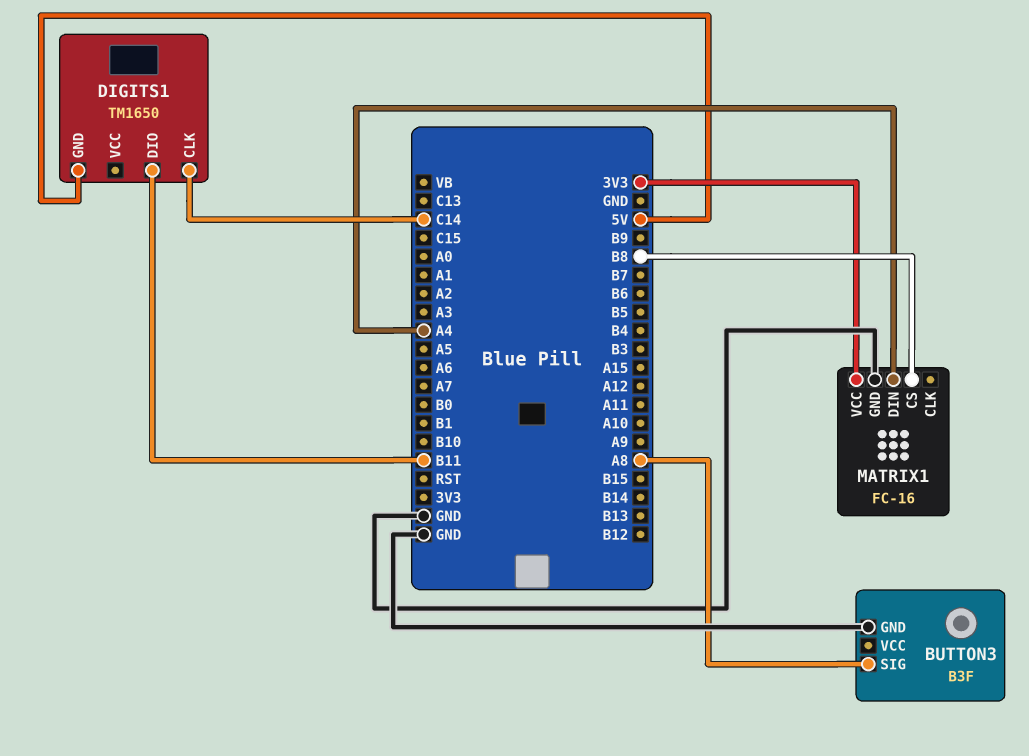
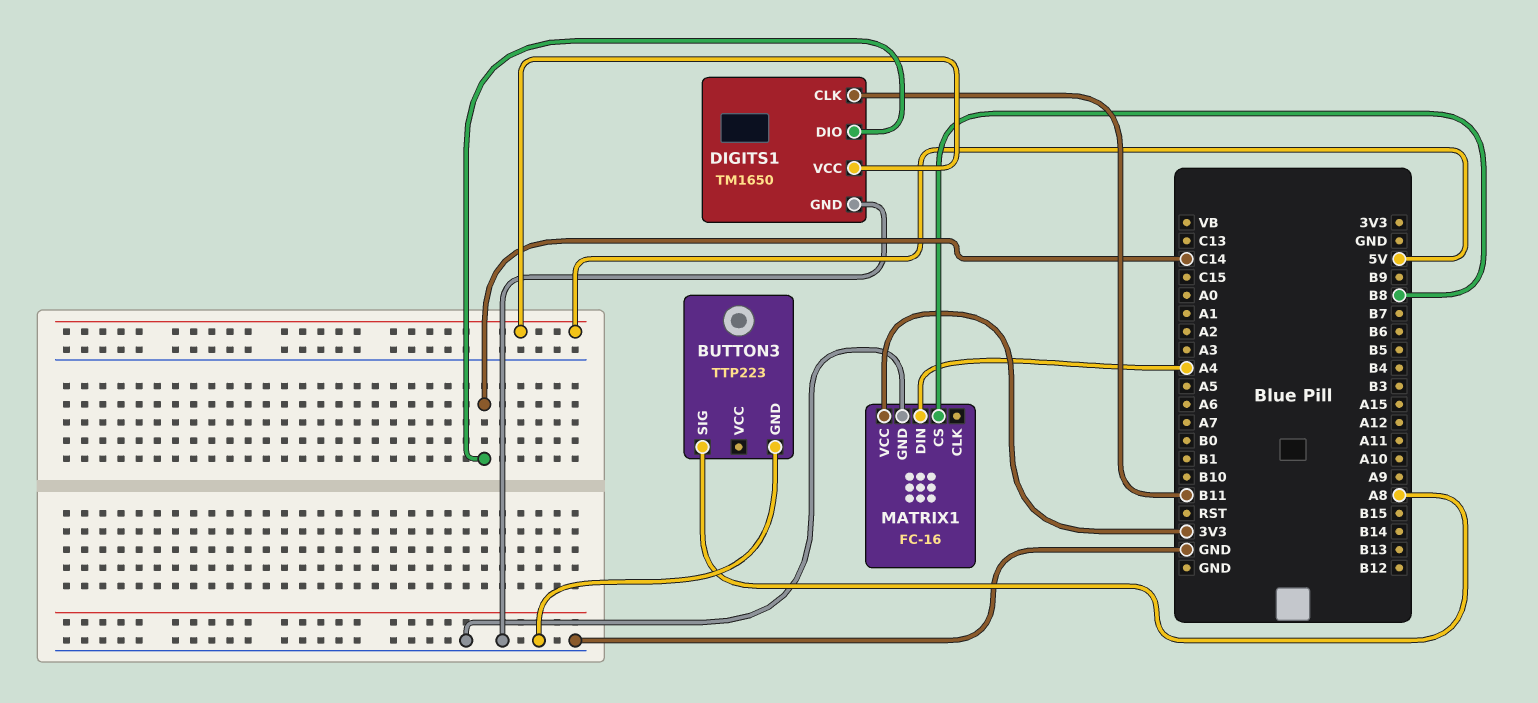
BUTTON3: B3F -> TTP223
DIGITS1 pin CLK: C14 -> B11
DIGITS1 pin DIO: B11 -> C14
DIGITS1 pin GND: 5V -> GND
DIGITS1 pin VCC: none -> 5V

